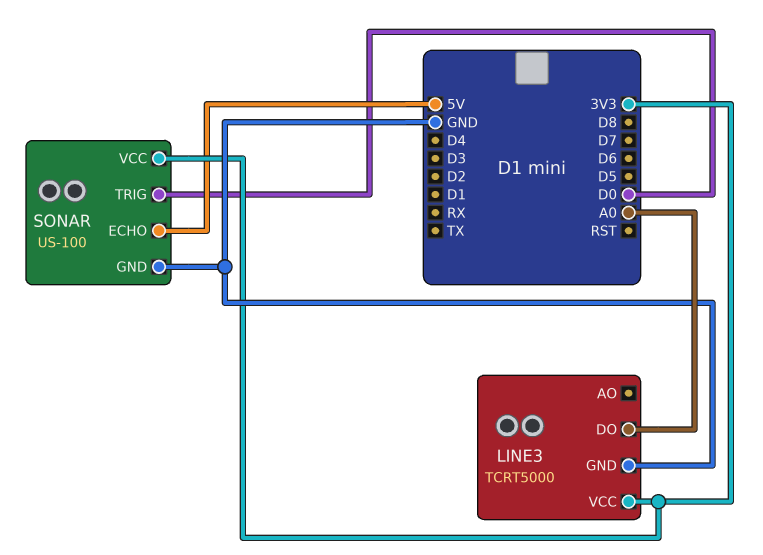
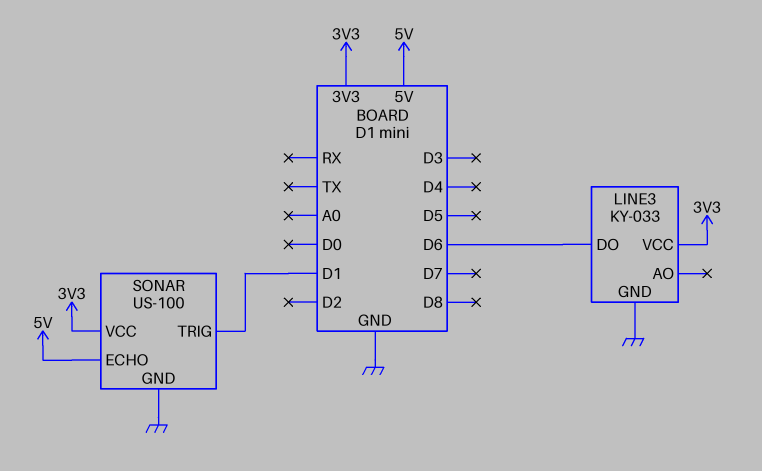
LINE3: TCRT5000 -> KY-033
LINE3 pin DO: A0 -> D6
SONAR pin TRIG: D0 -> D1

